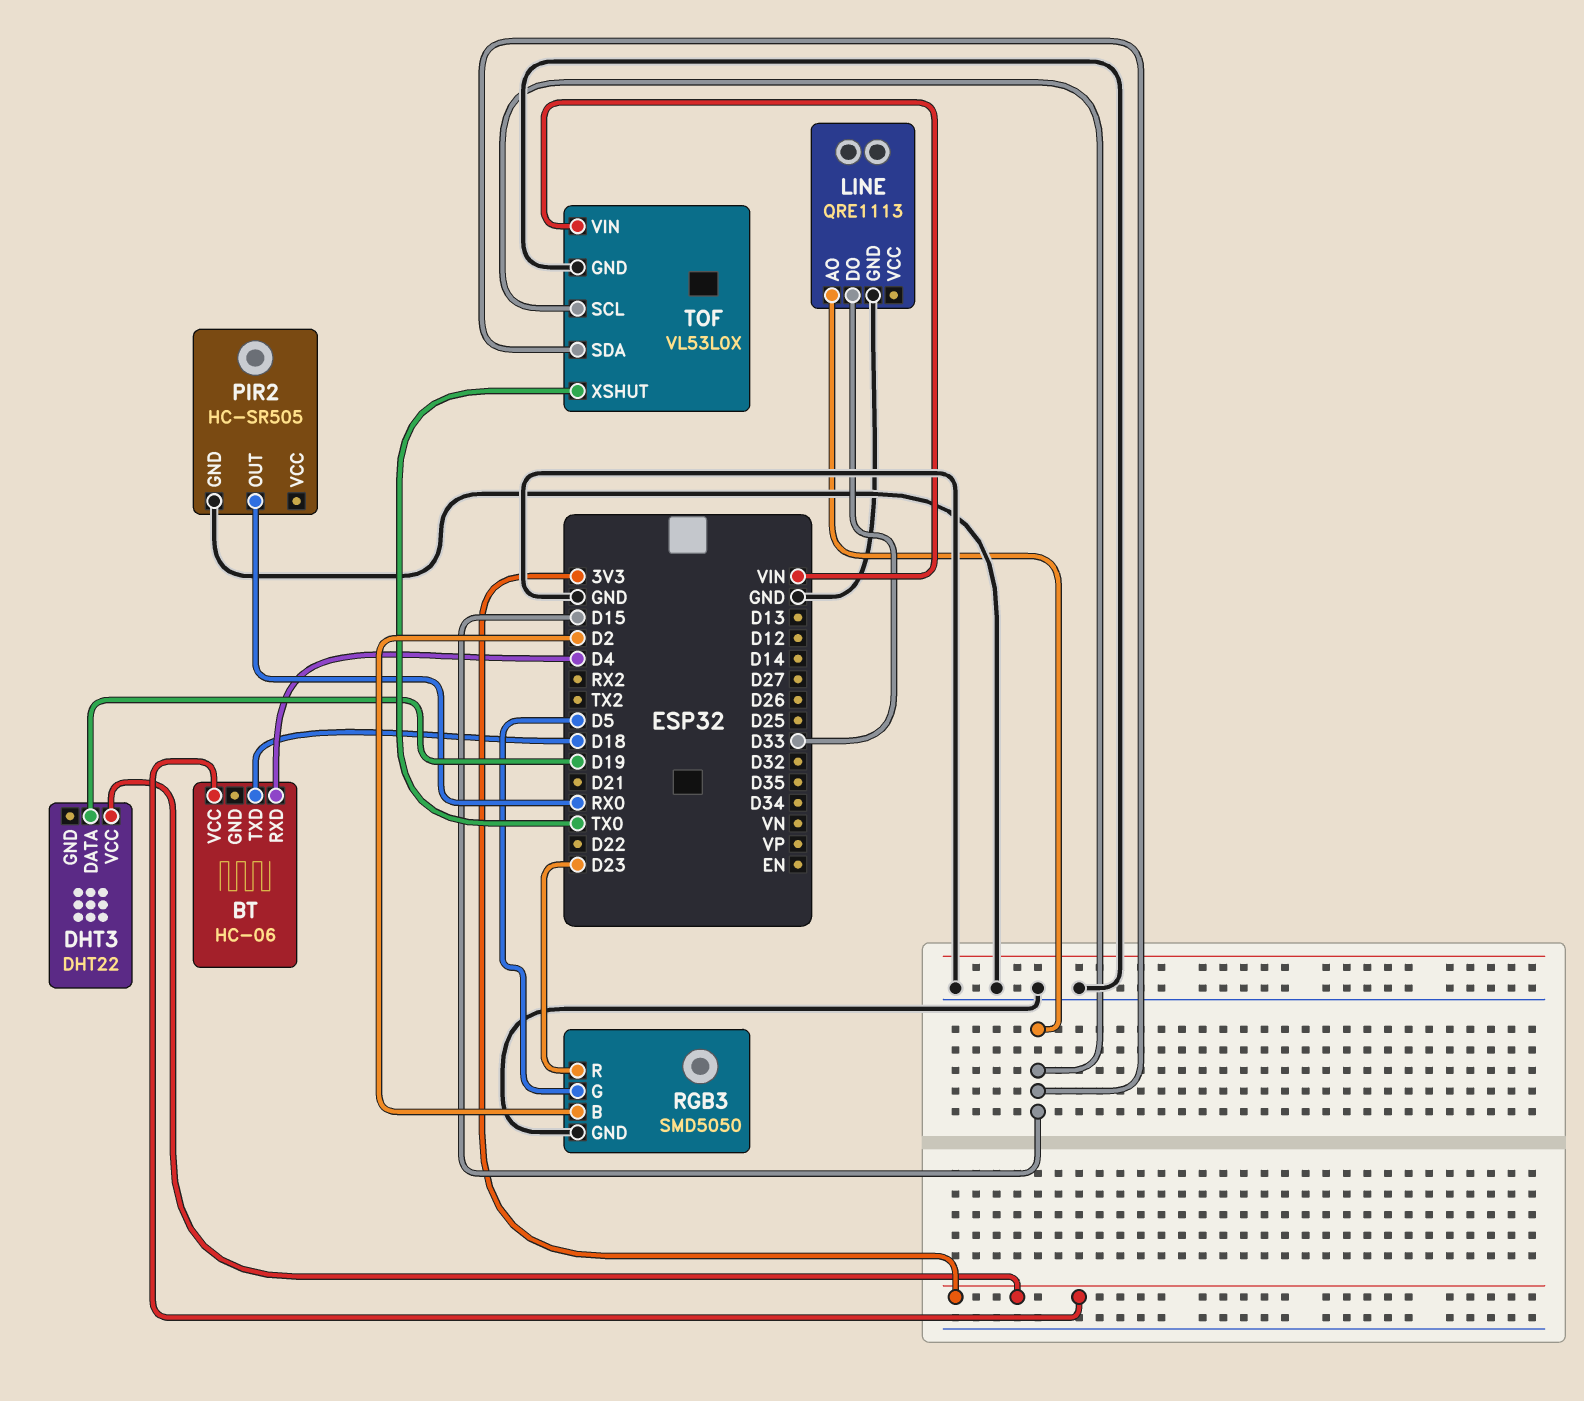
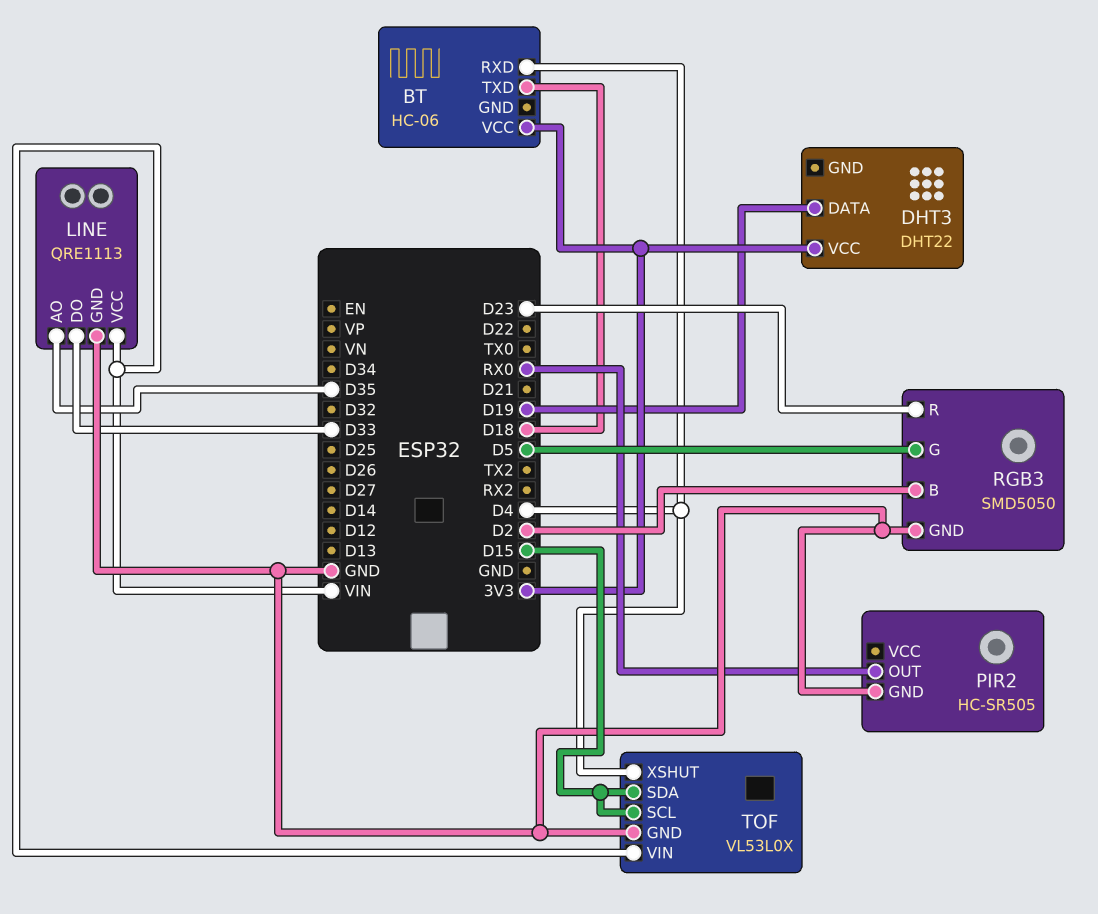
LINE pin AO: D15 -> D35
LINE pin VCC: none -> VIN
TOF pin XSHUT: TX0 -> D4

